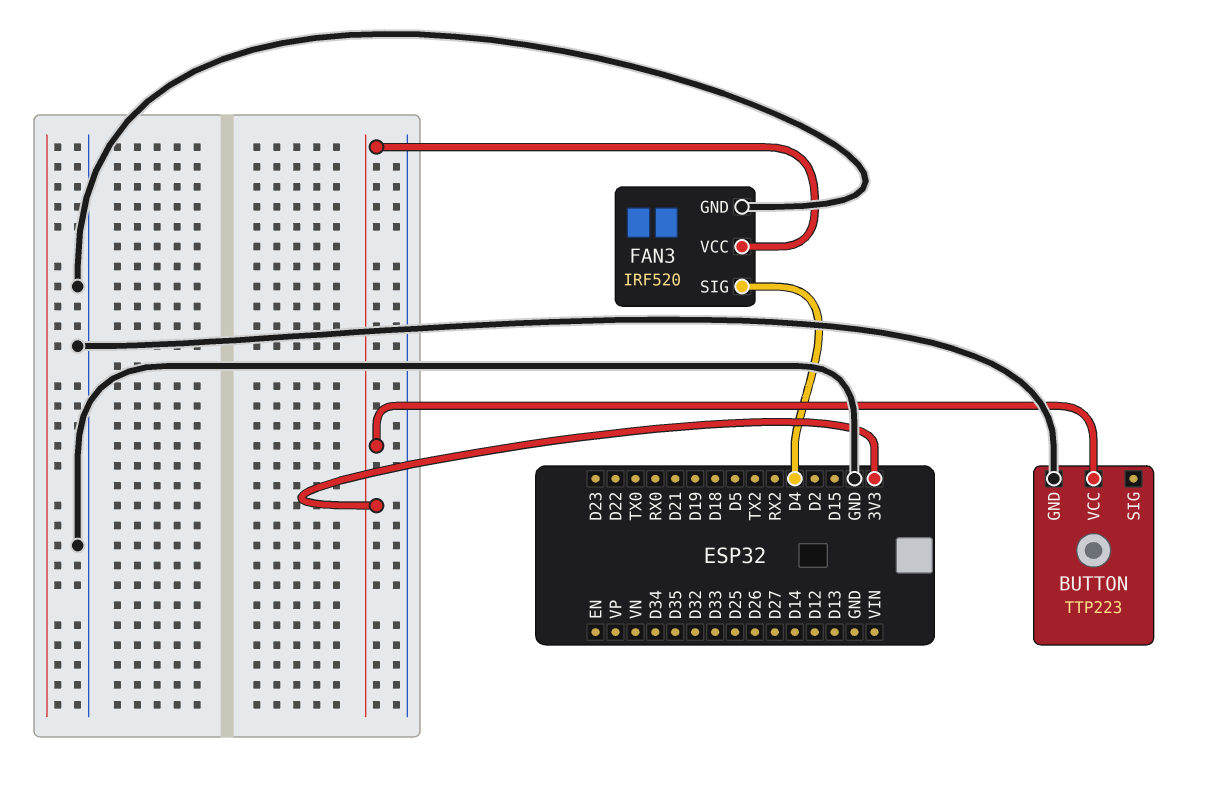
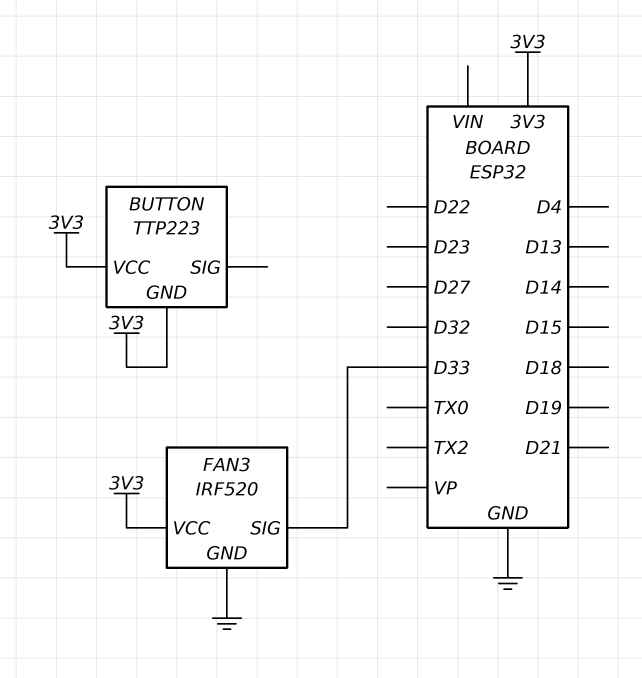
BUTTON pin GND: GND -> 3V3
FAN3 pin SIG: D4 -> D33

